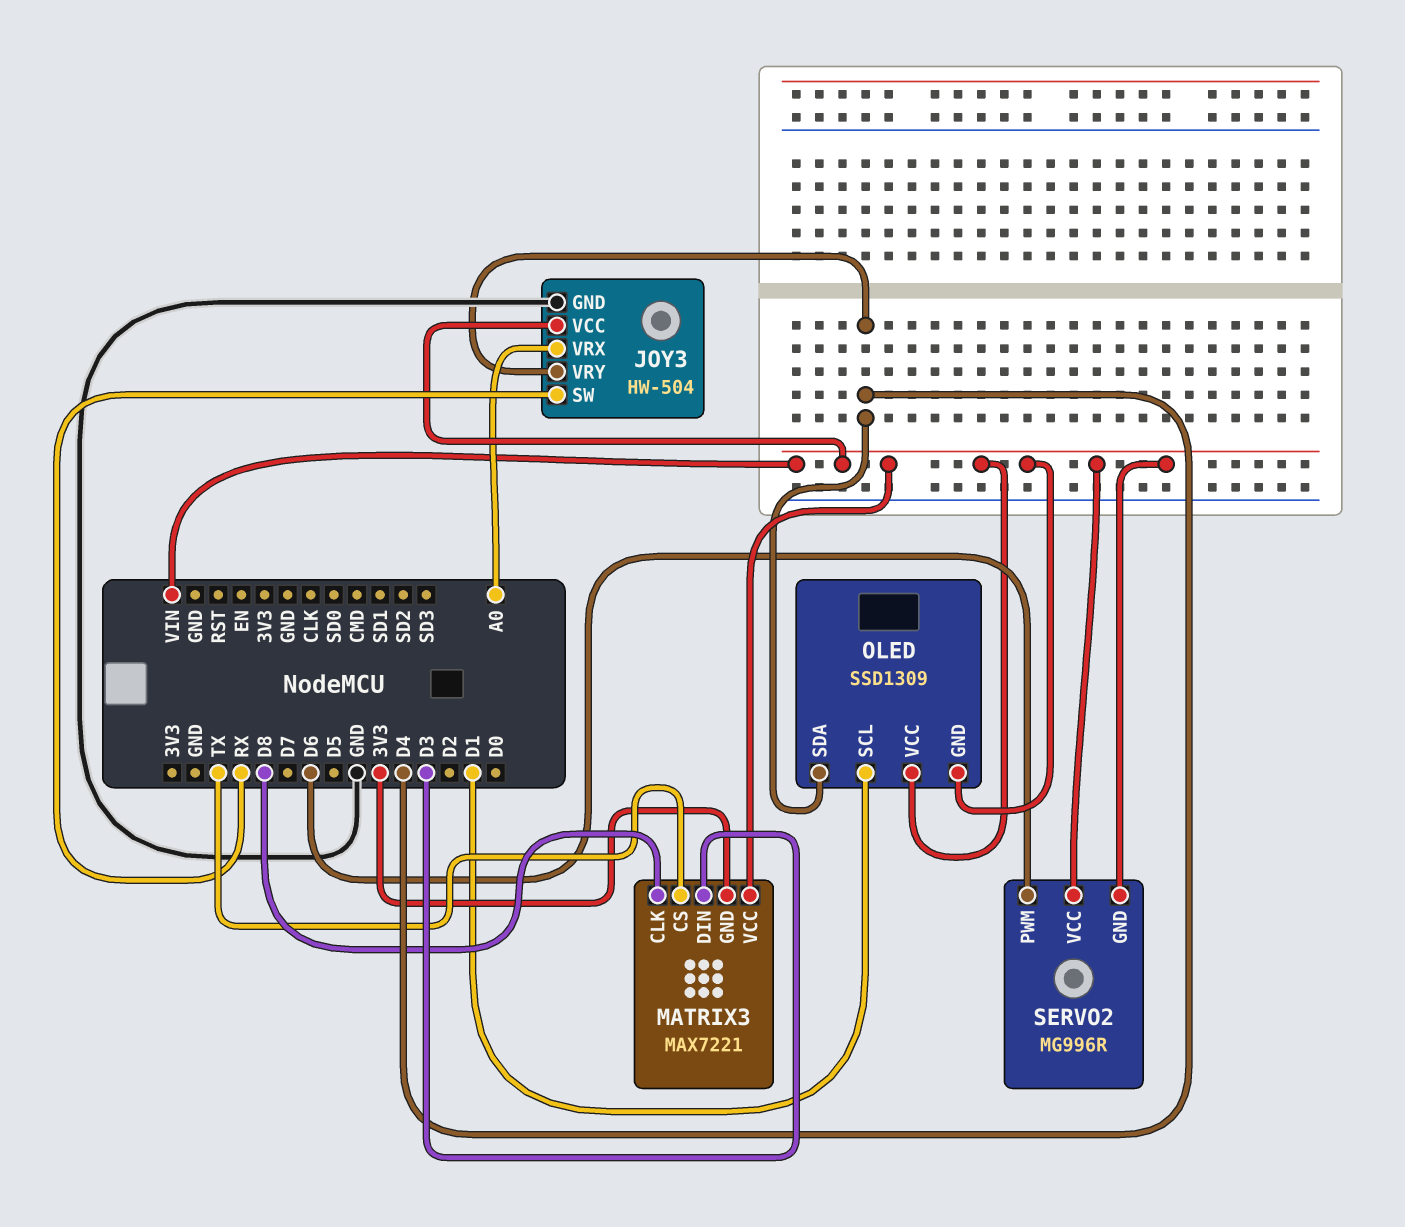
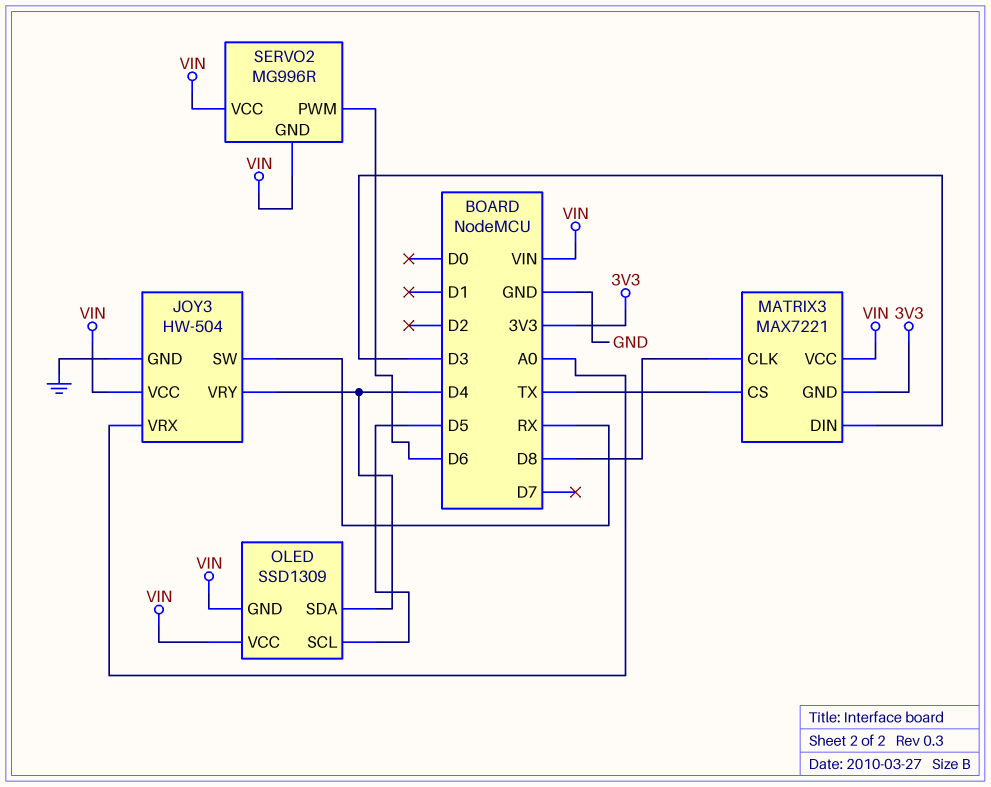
OLED pin SCL: D1 -> D5

